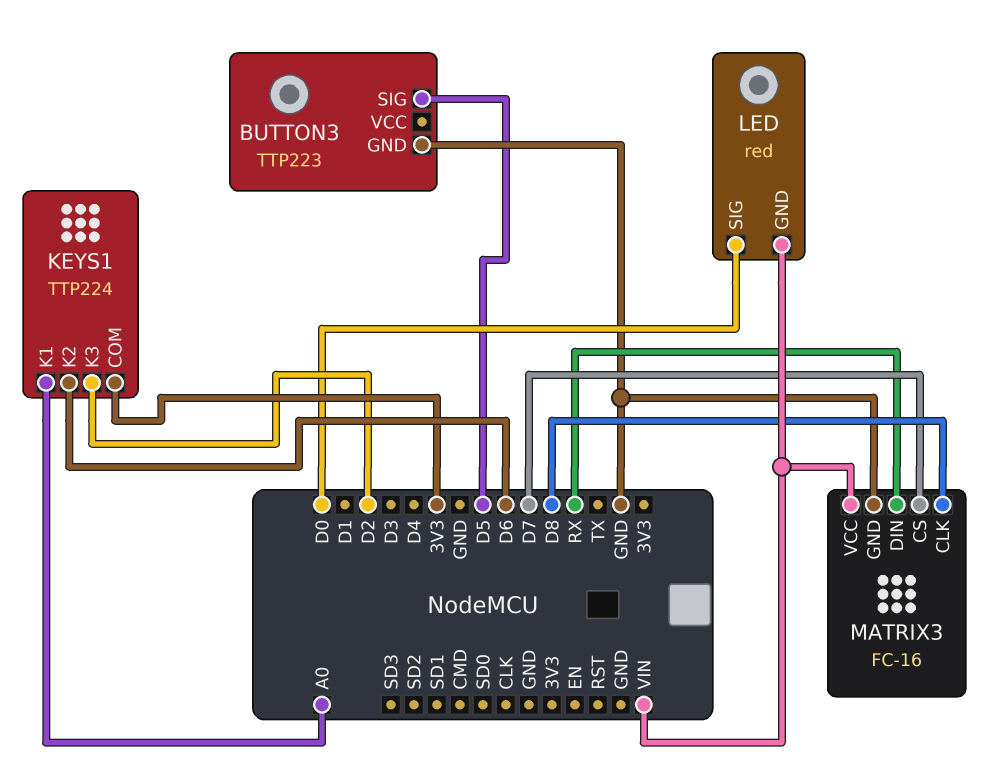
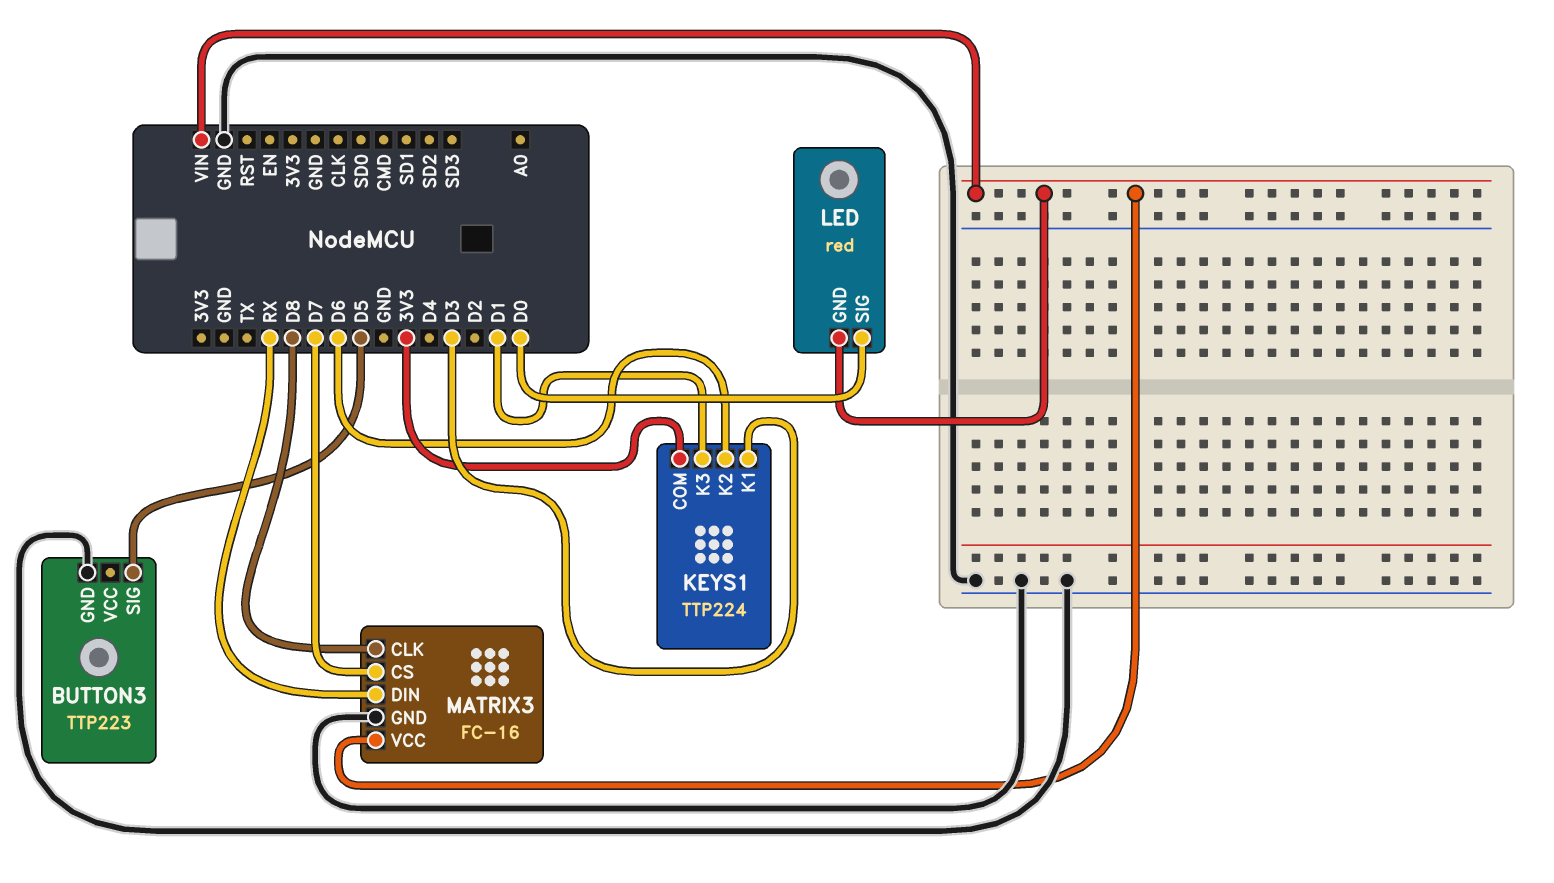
KEYS1 pin K1: A0 -> D3
KEYS1 pin K3: D2 -> D1

